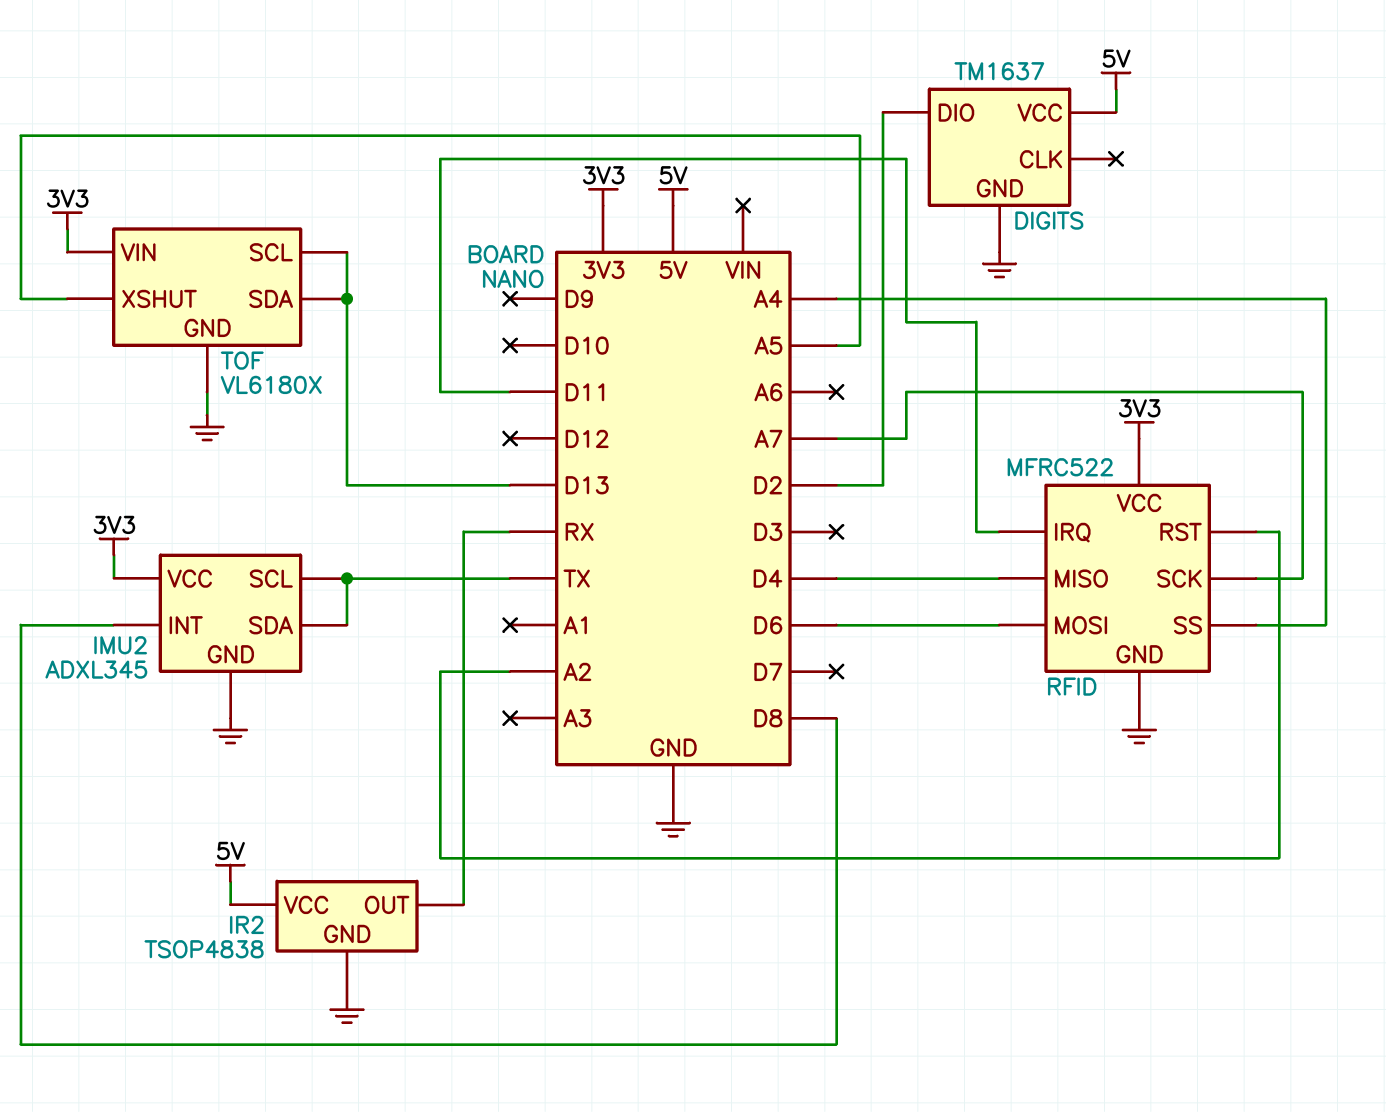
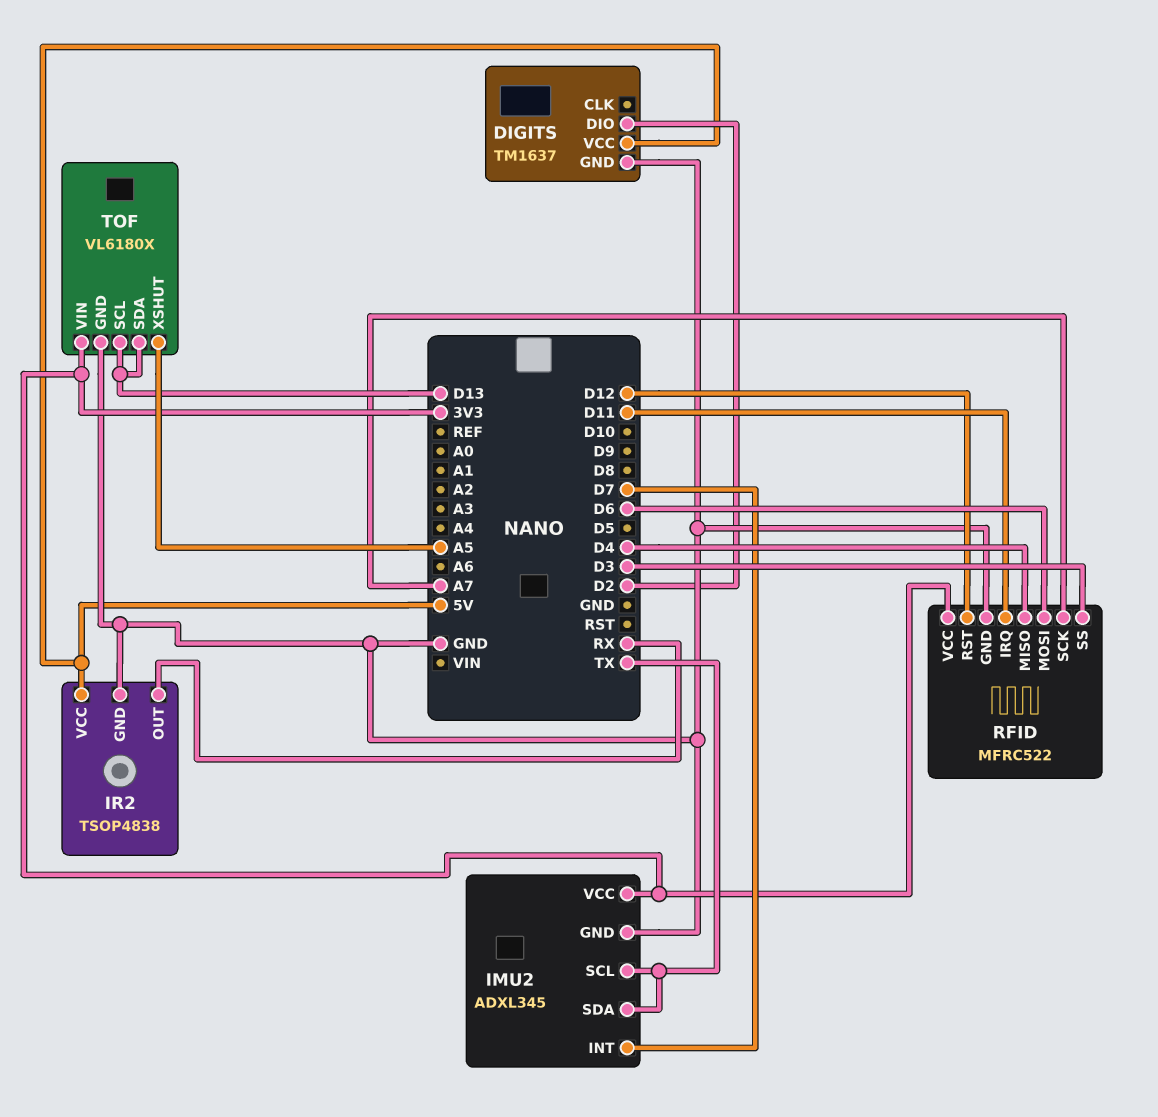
IMU2 pin INT: D8 -> D7
RFID pin RST: A2 -> D12
RFID pin SS: A4 -> D3

